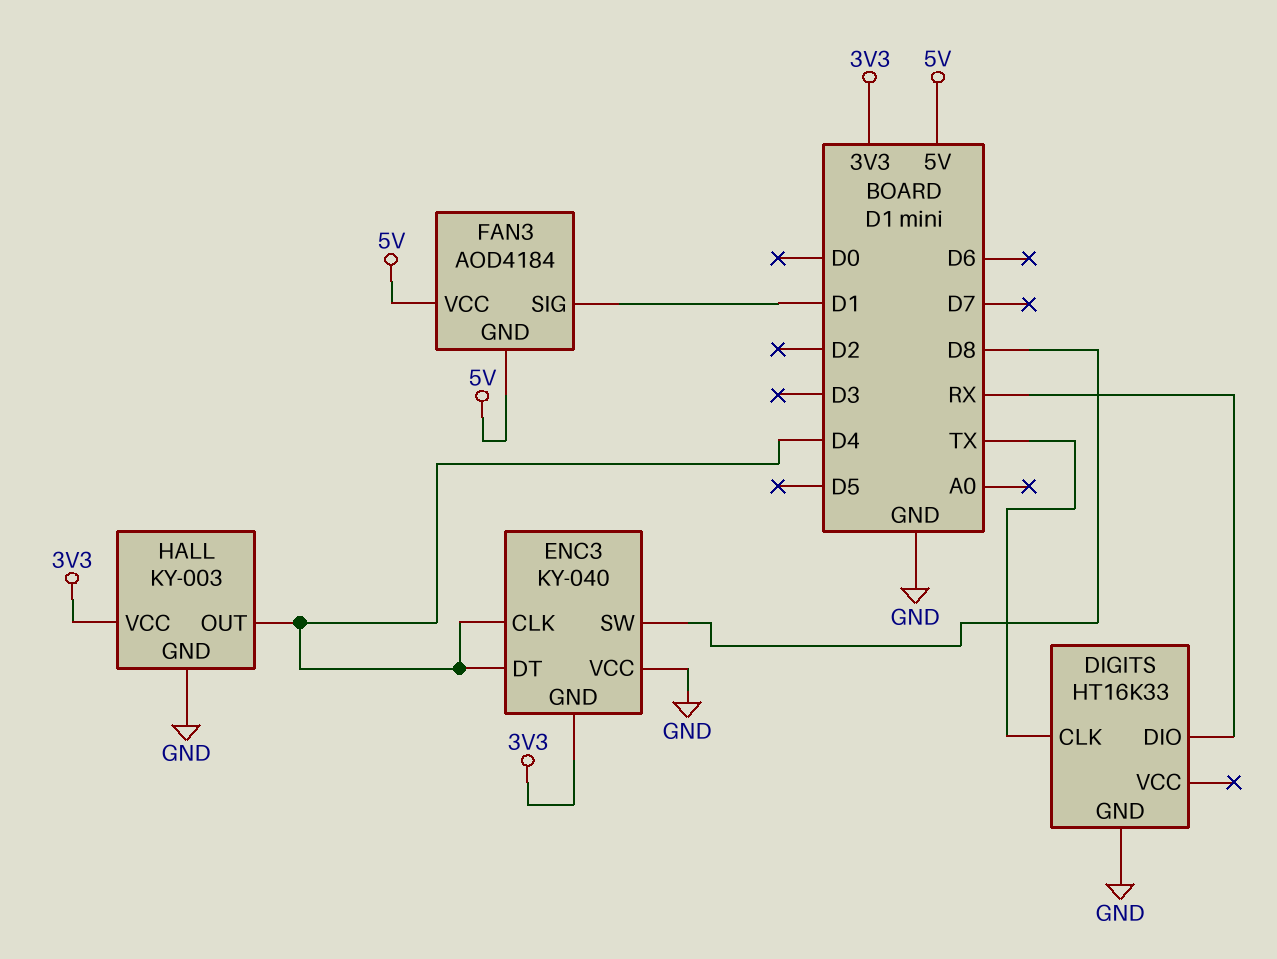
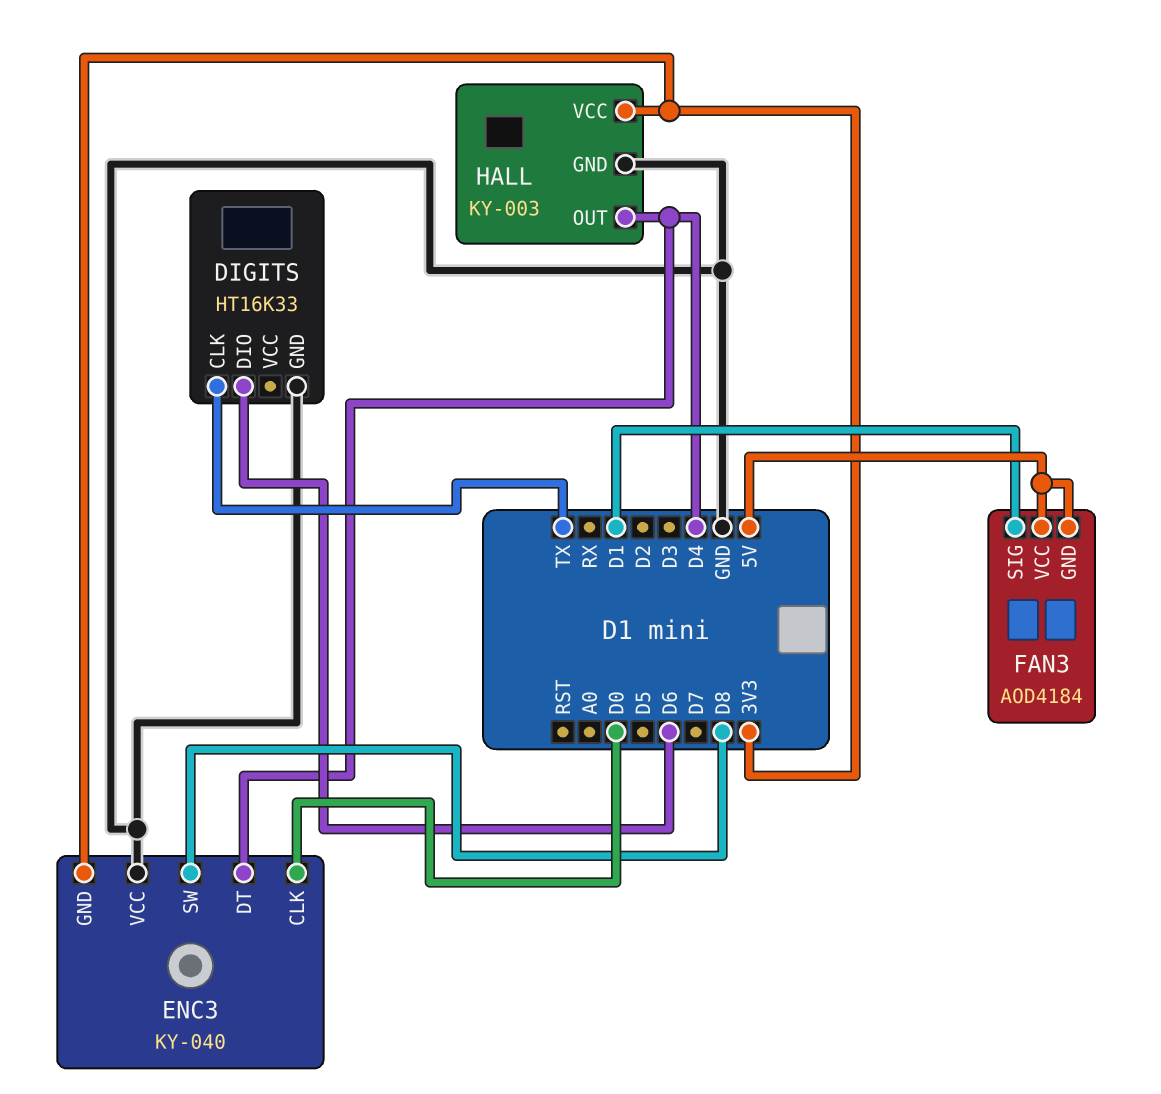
DIGITS pin DIO: RX -> D6
ENC3 pin CLK: D4 -> D0

